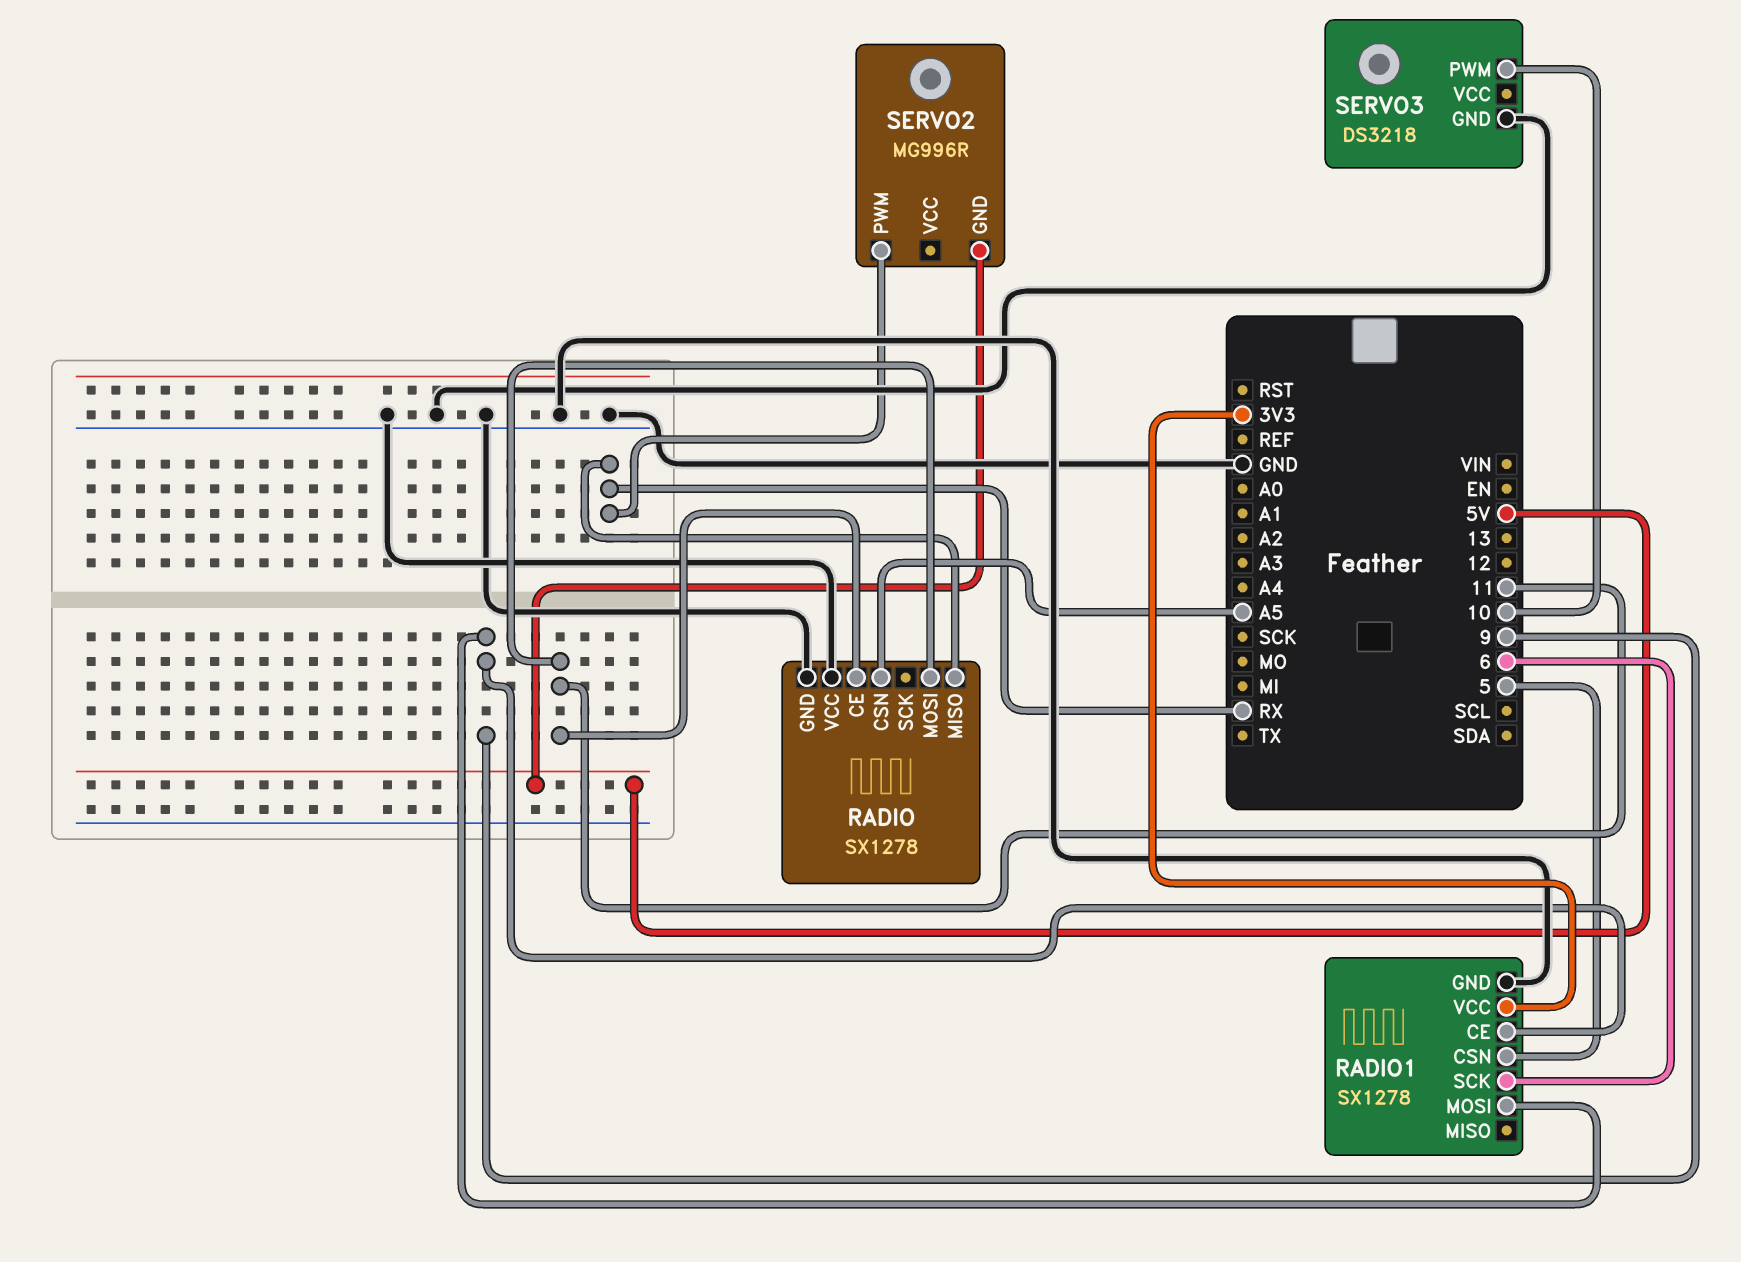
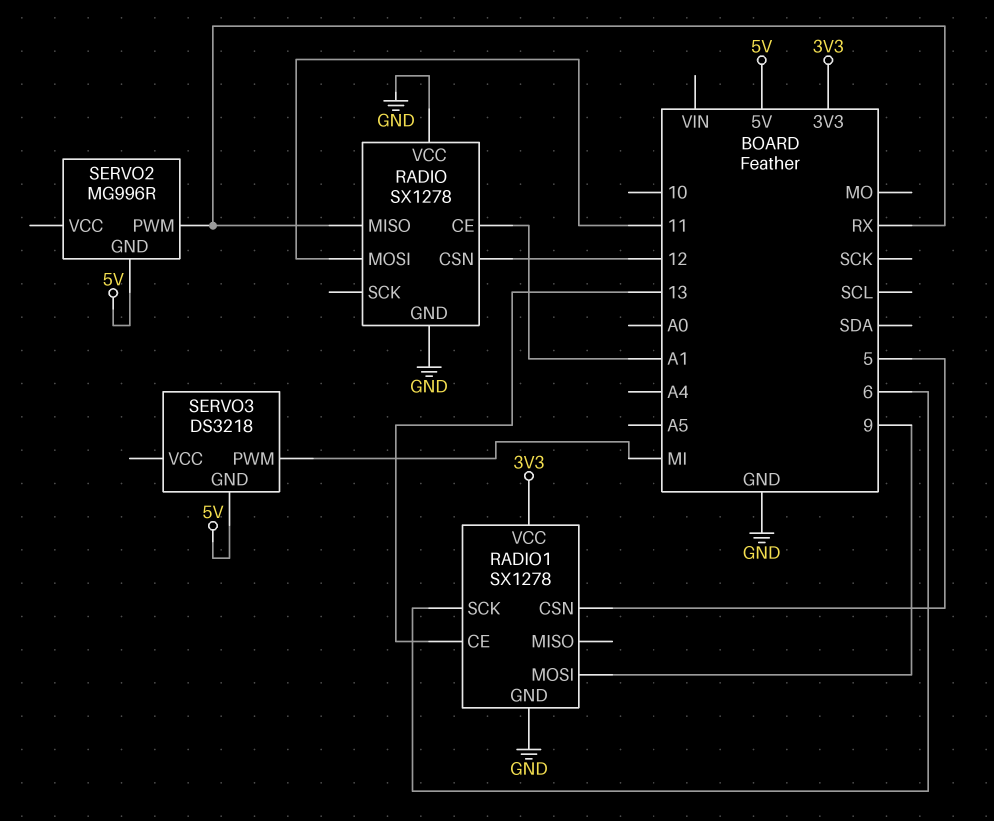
RADIO pin CE: 11 -> A1
RADIO pin CSN: A5 -> 12
RADIO1 pin CE: 9 -> 13
SERVO3 pin GND: GND -> 5V
SERVO3 pin PWM: 10 -> MI

